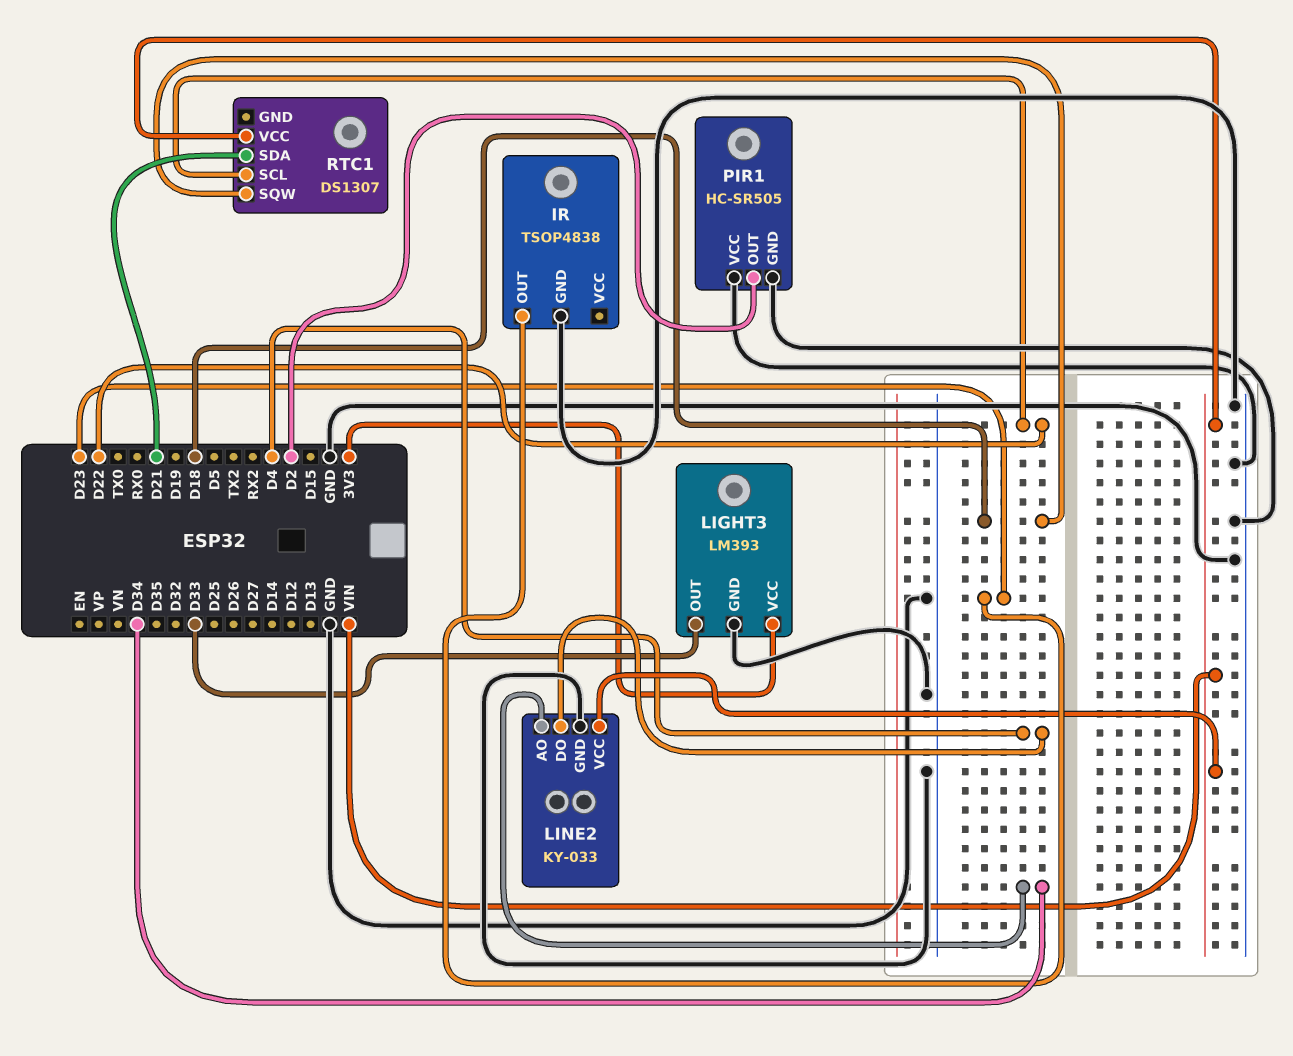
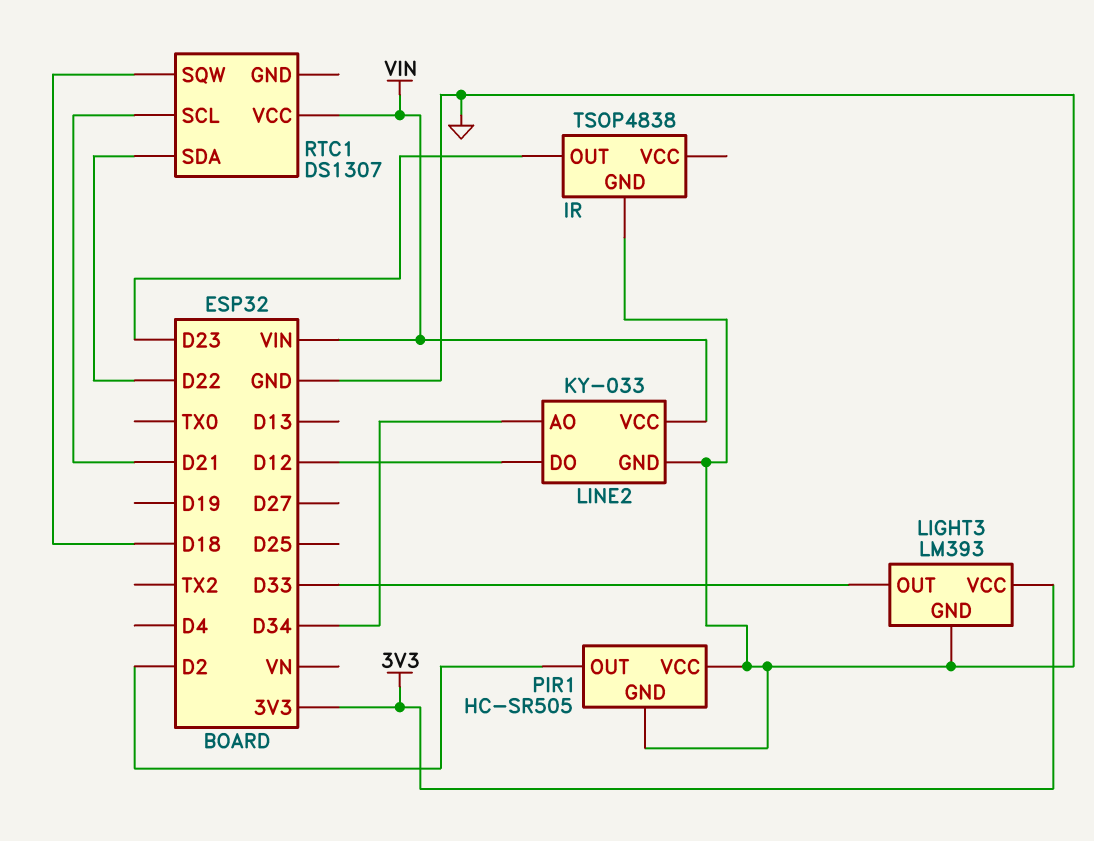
LINE2 pin DO: D4 -> D12
RTC1 pin SCL: D22 -> D21
RTC1 pin SDA: D21 -> D22

